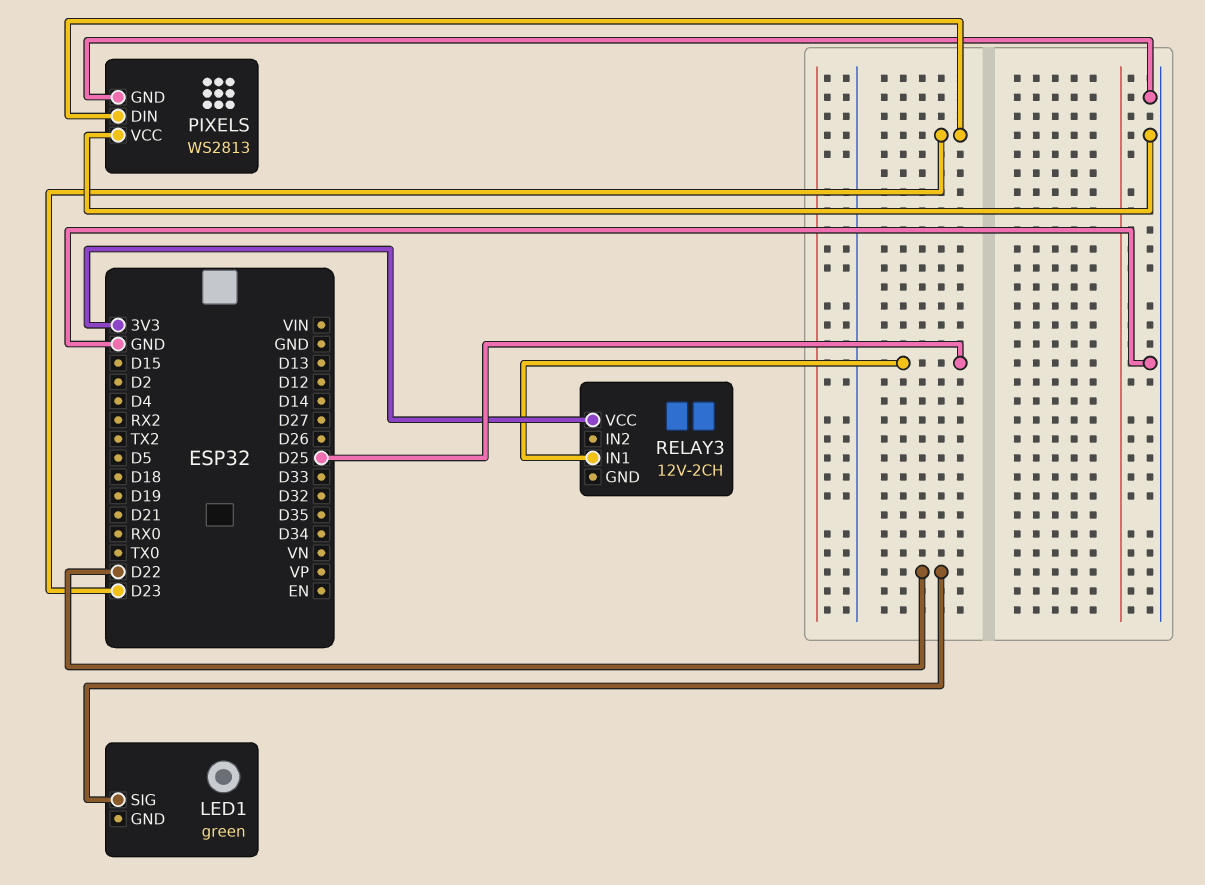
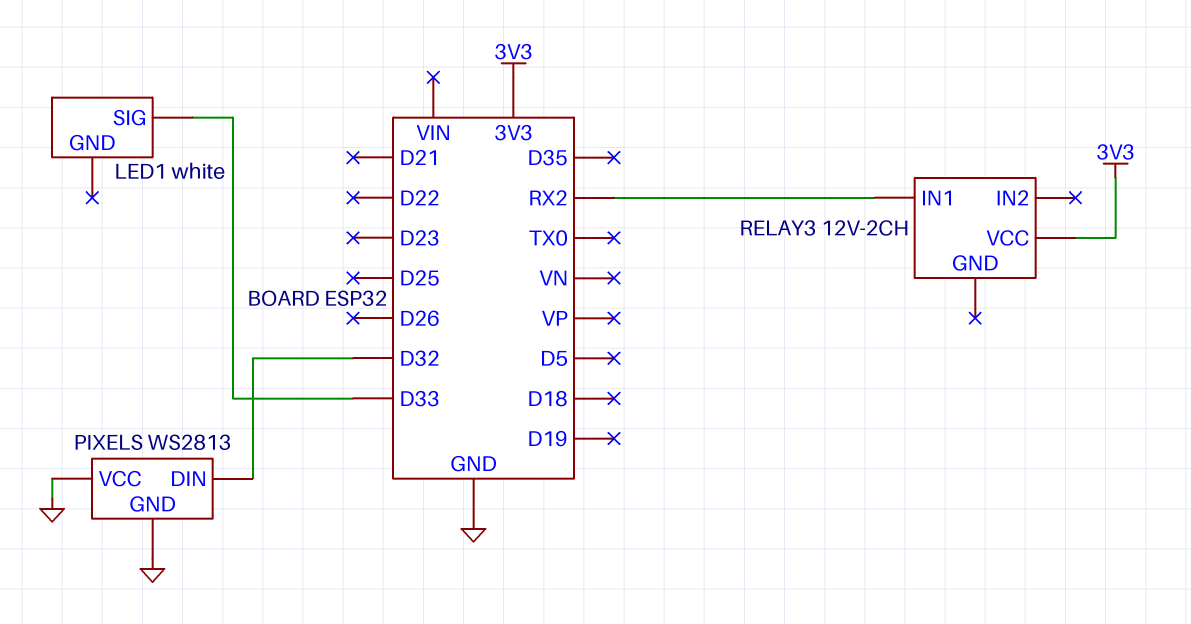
LED1: green -> white
LED1 pin SIG: D22 -> D33
PIXELS pin DIN: D23 -> D32
RELAY3 pin IN1: D25 -> RX2

